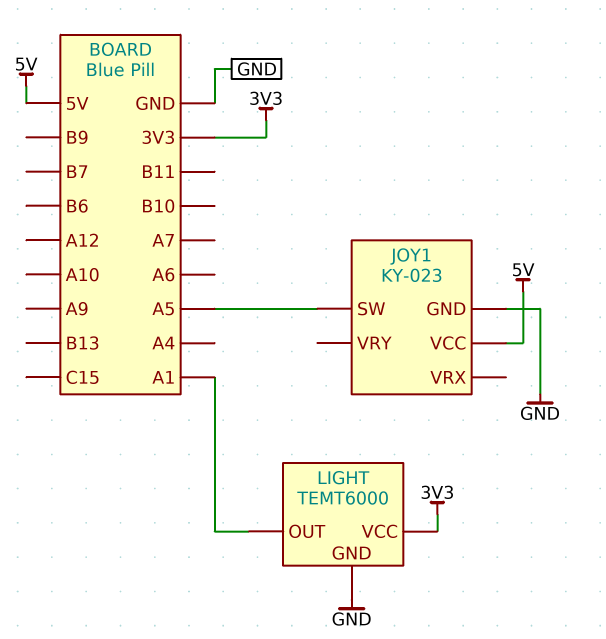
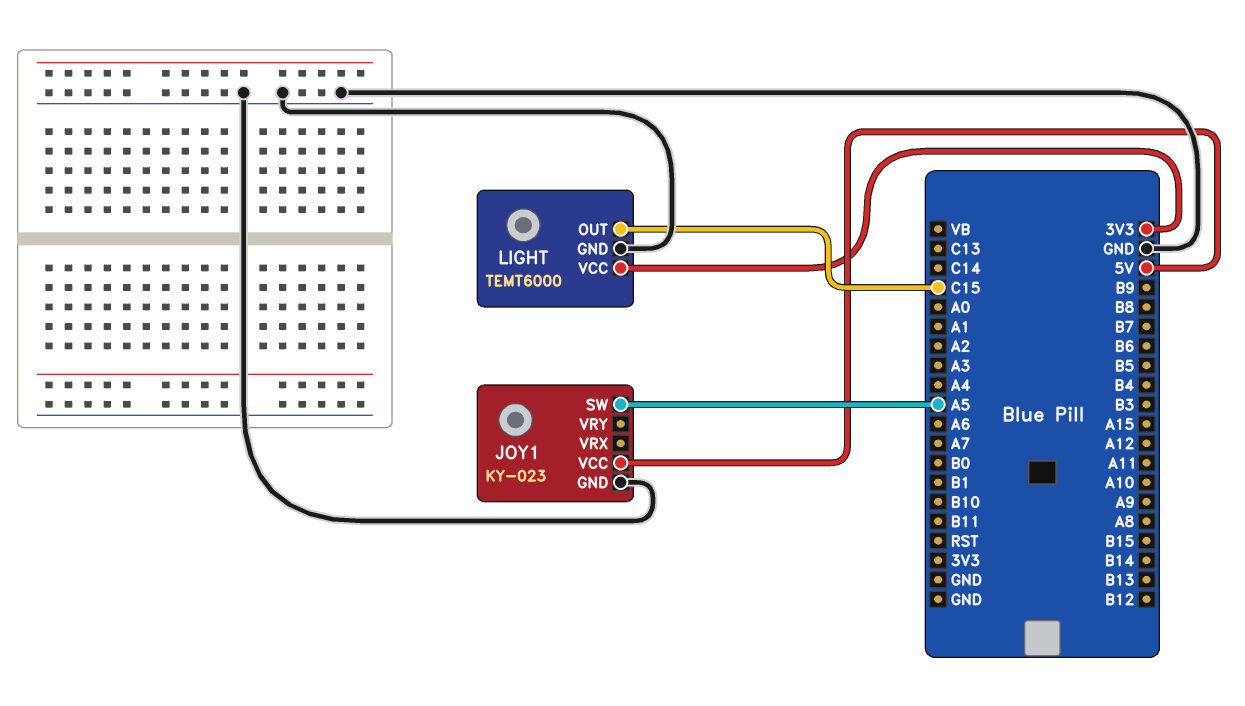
LIGHT pin OUT: A1 -> C15

